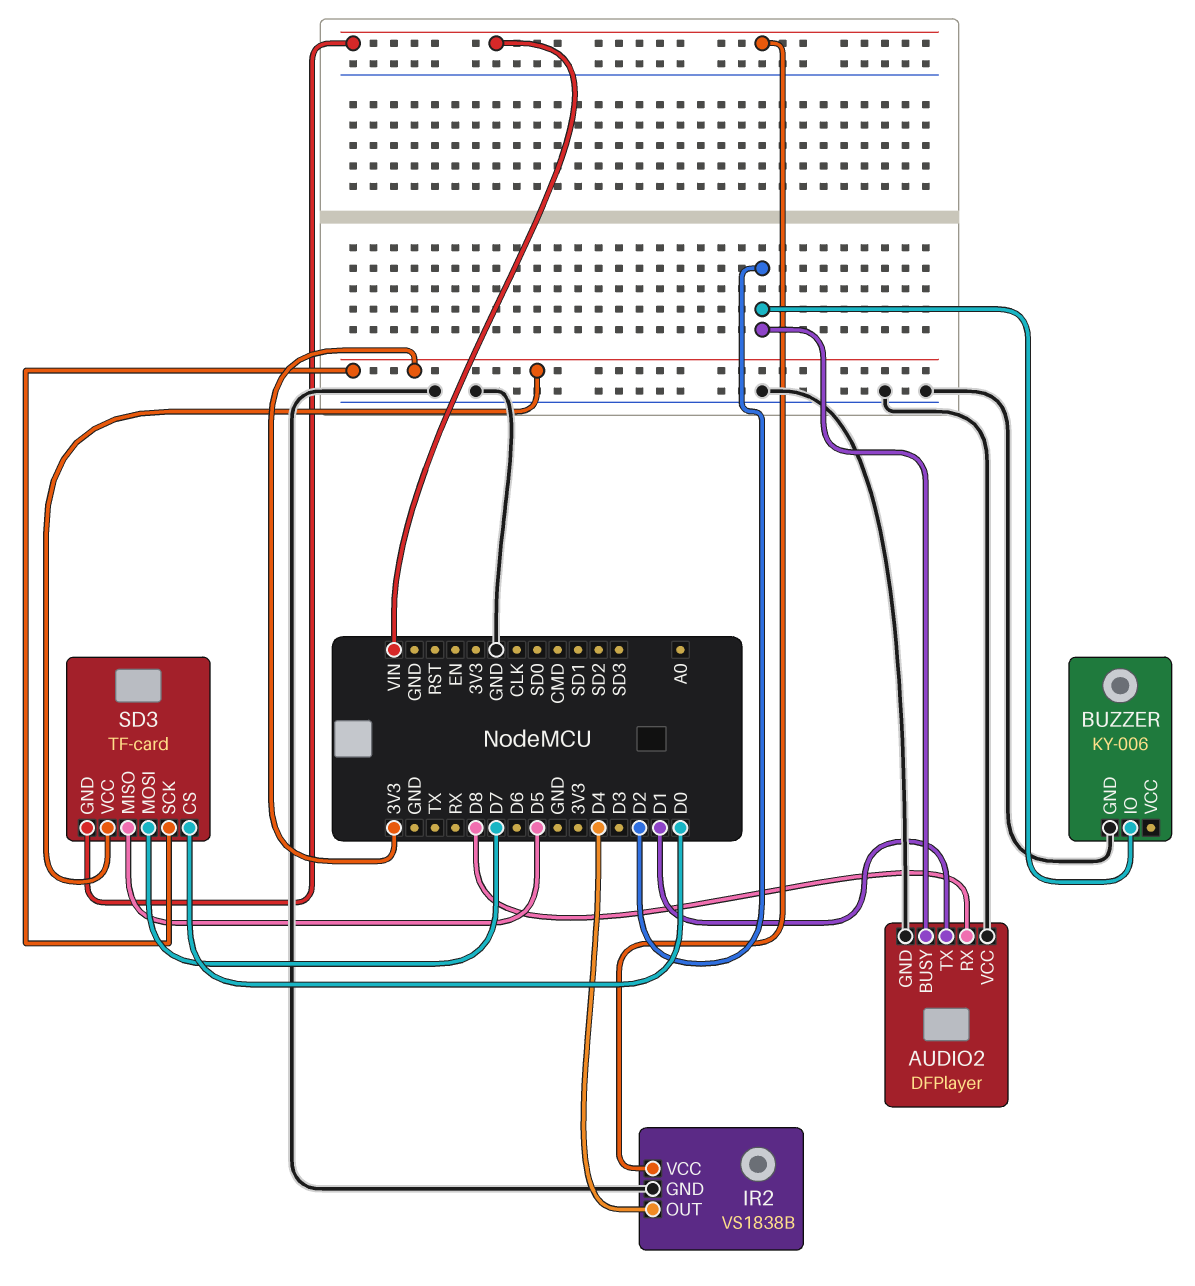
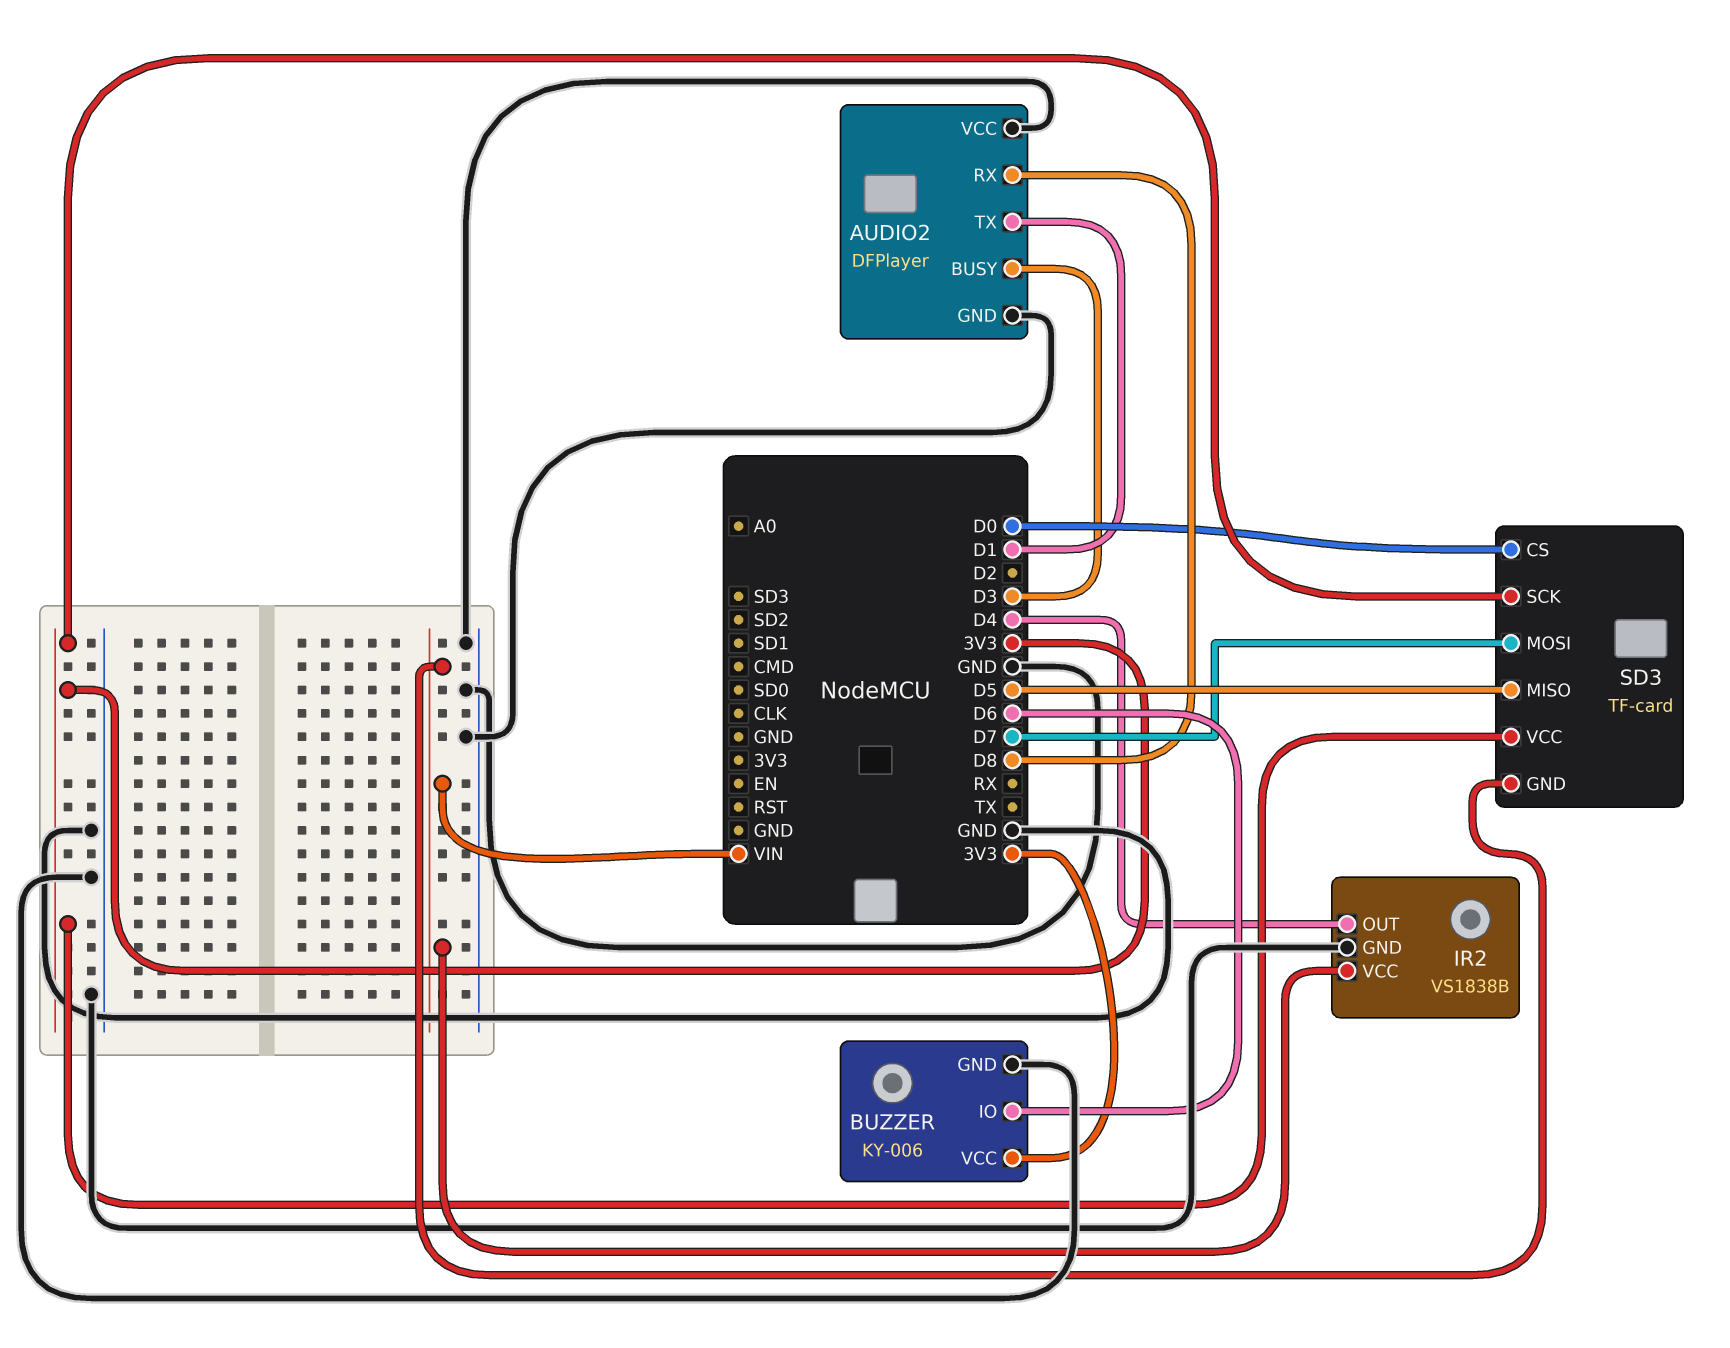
AUDIO2 pin BUSY: D2 -> D3
BUZZER pin IO: D2 -> D6
BUZZER pin VCC: none -> 3V3

